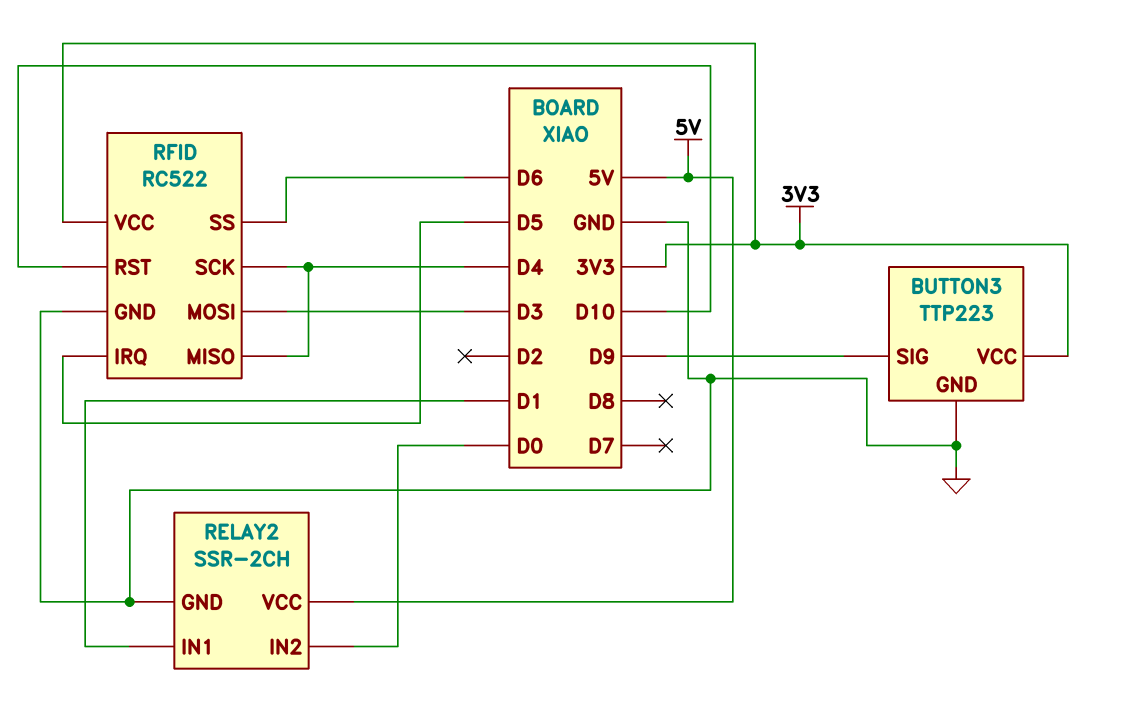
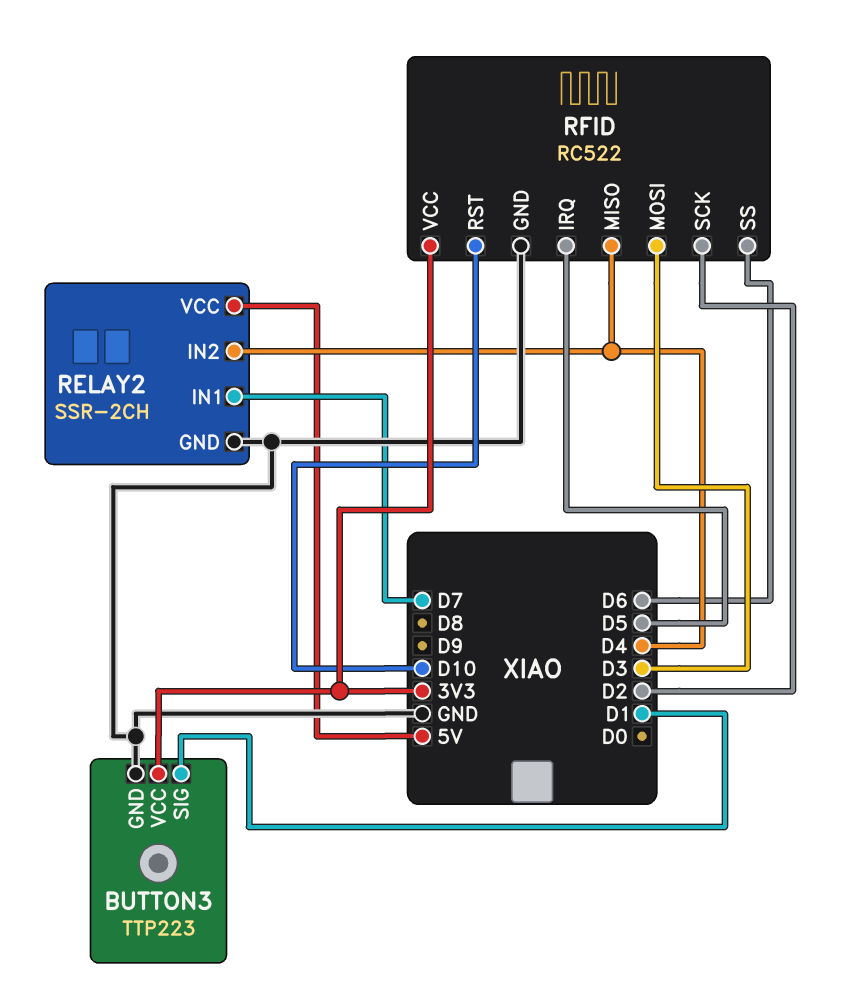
BUTTON3 pin SIG: D9 -> D1
RELAY2 pin IN1: D1 -> D7
RELAY2 pin IN2: D0 -> D4
RFID pin SCK: D4 -> D2

